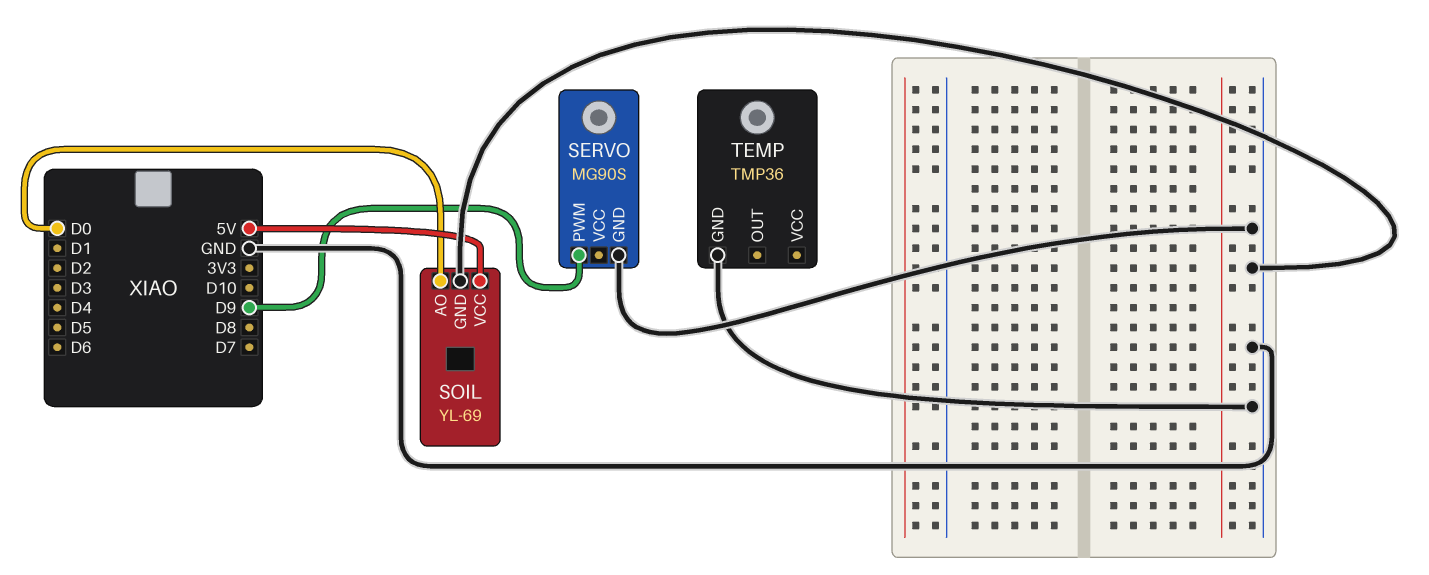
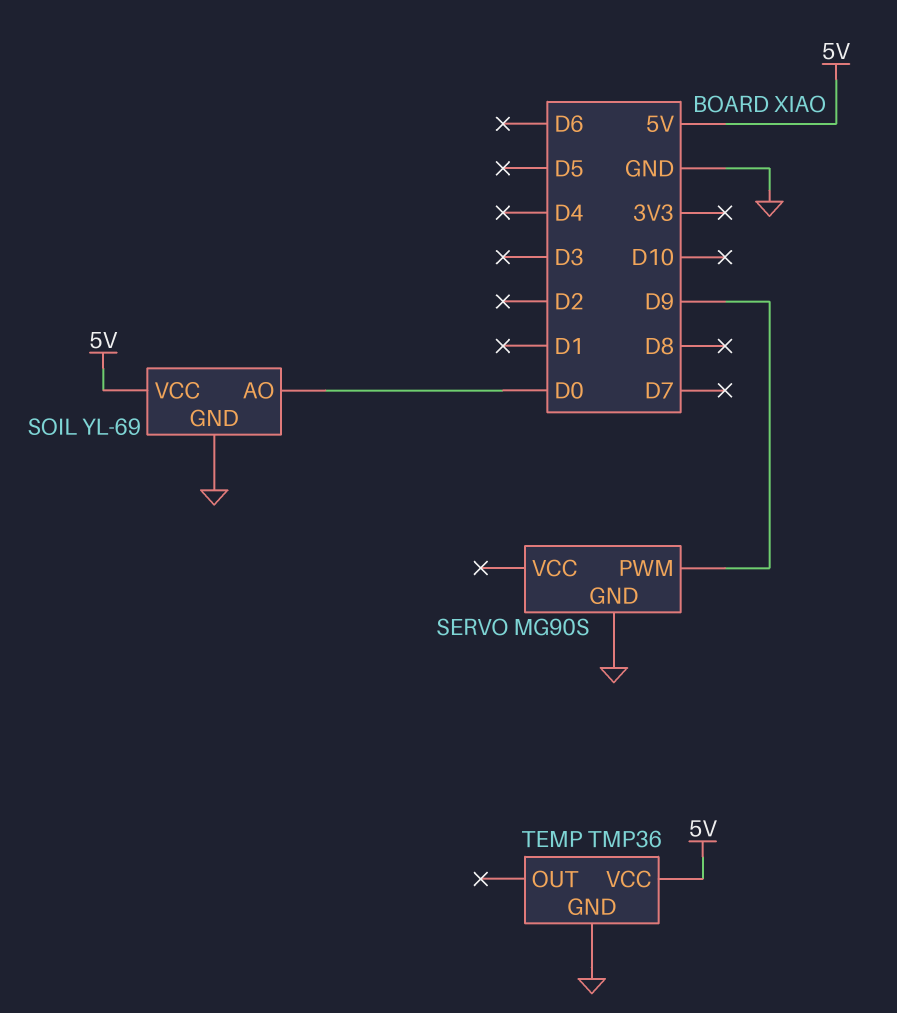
TEMP pin VCC: none -> 5V

